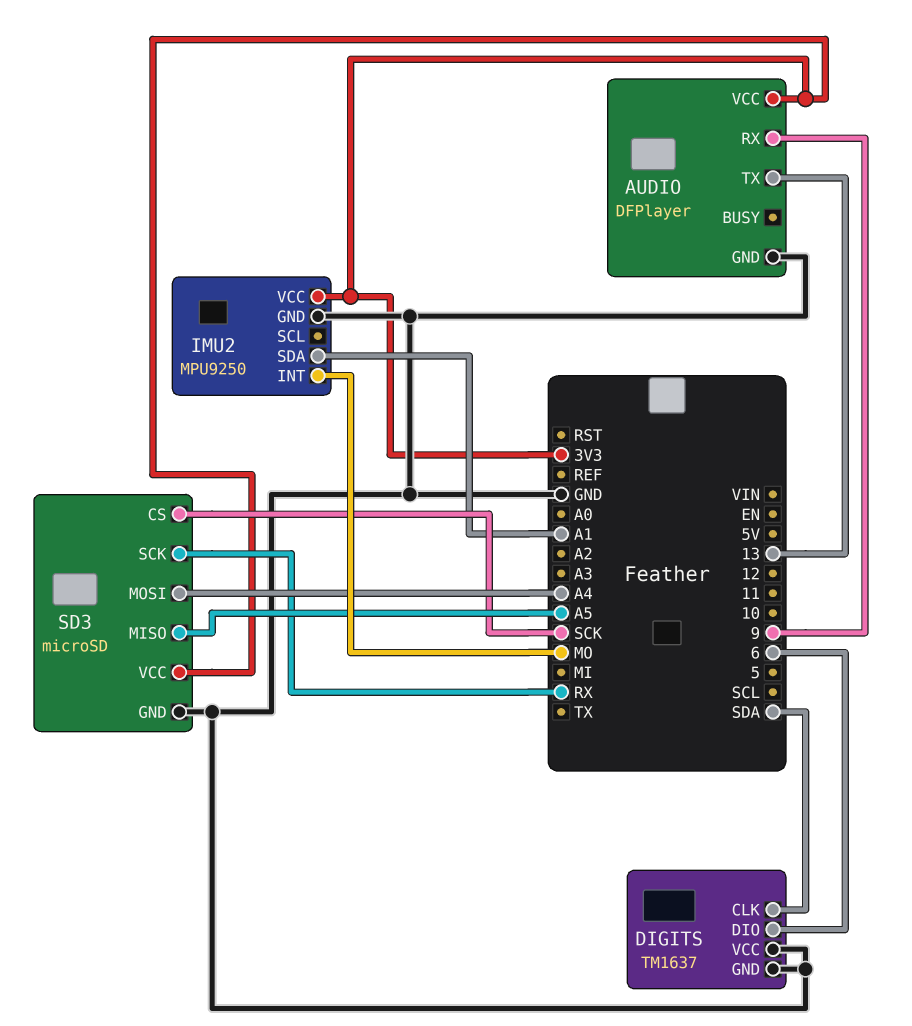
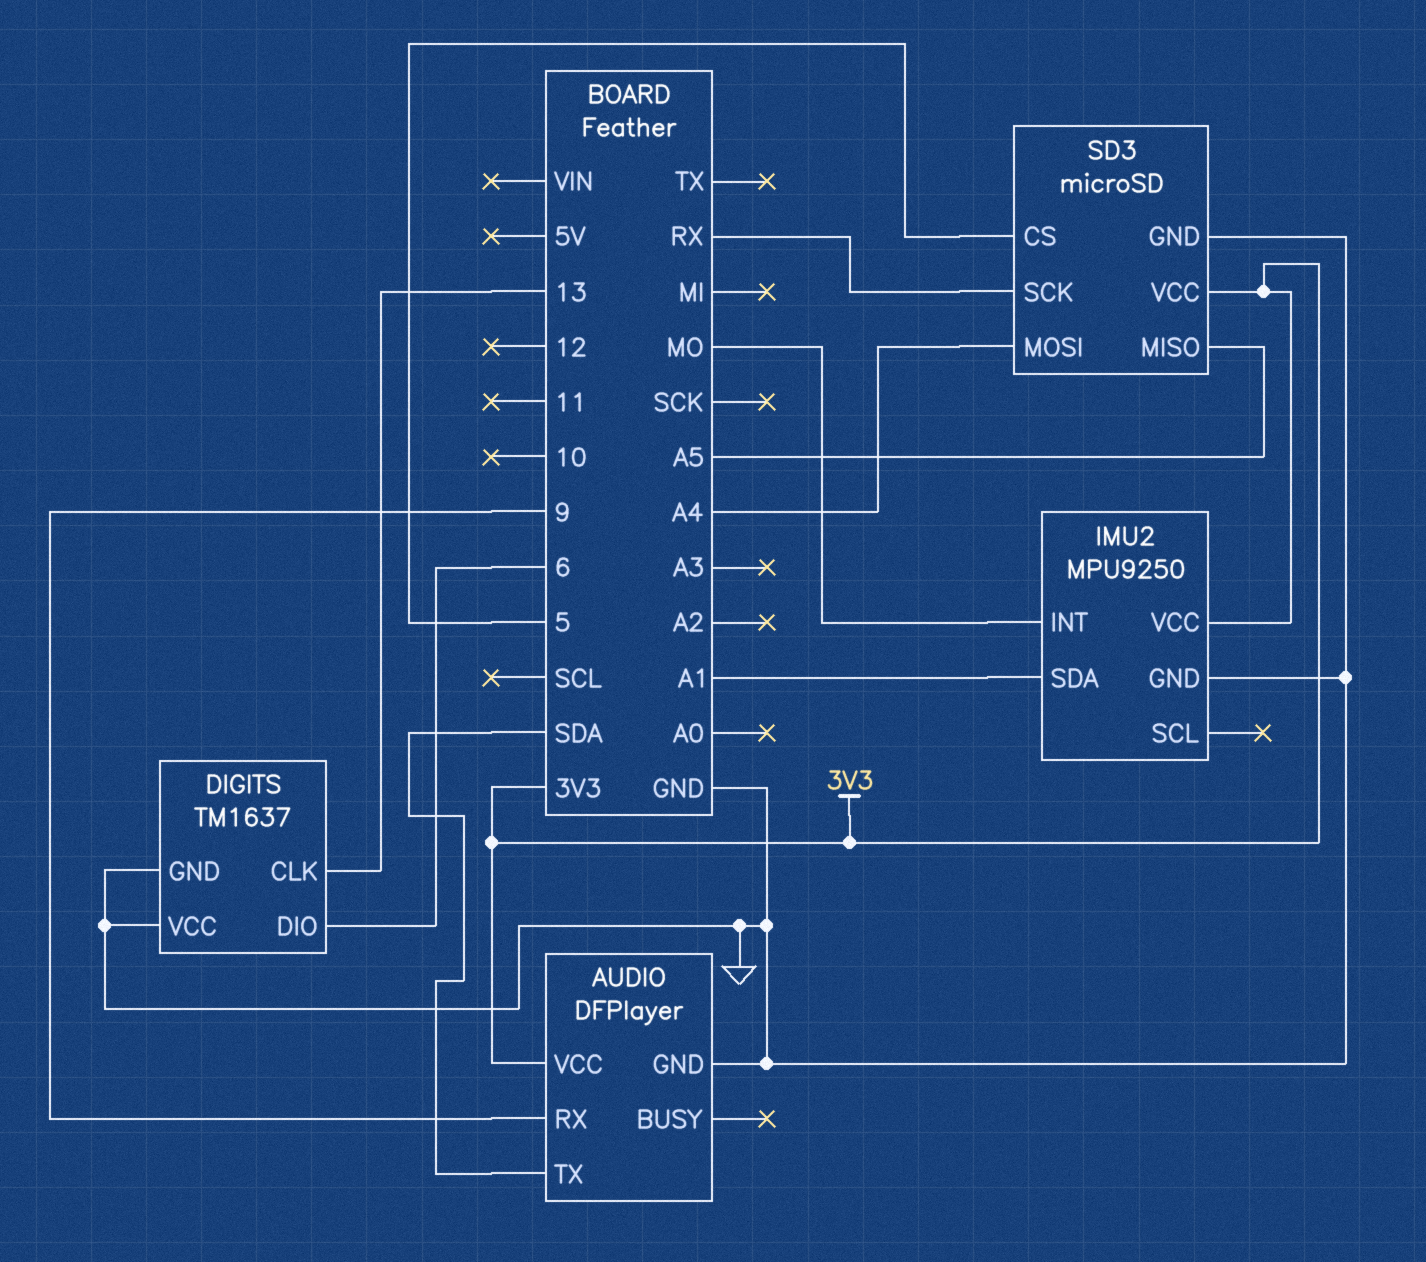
AUDIO pin TX: 13 -> SDA
DIGITS pin CLK: SDA -> 13
SD3 pin CS: SCK -> 5

